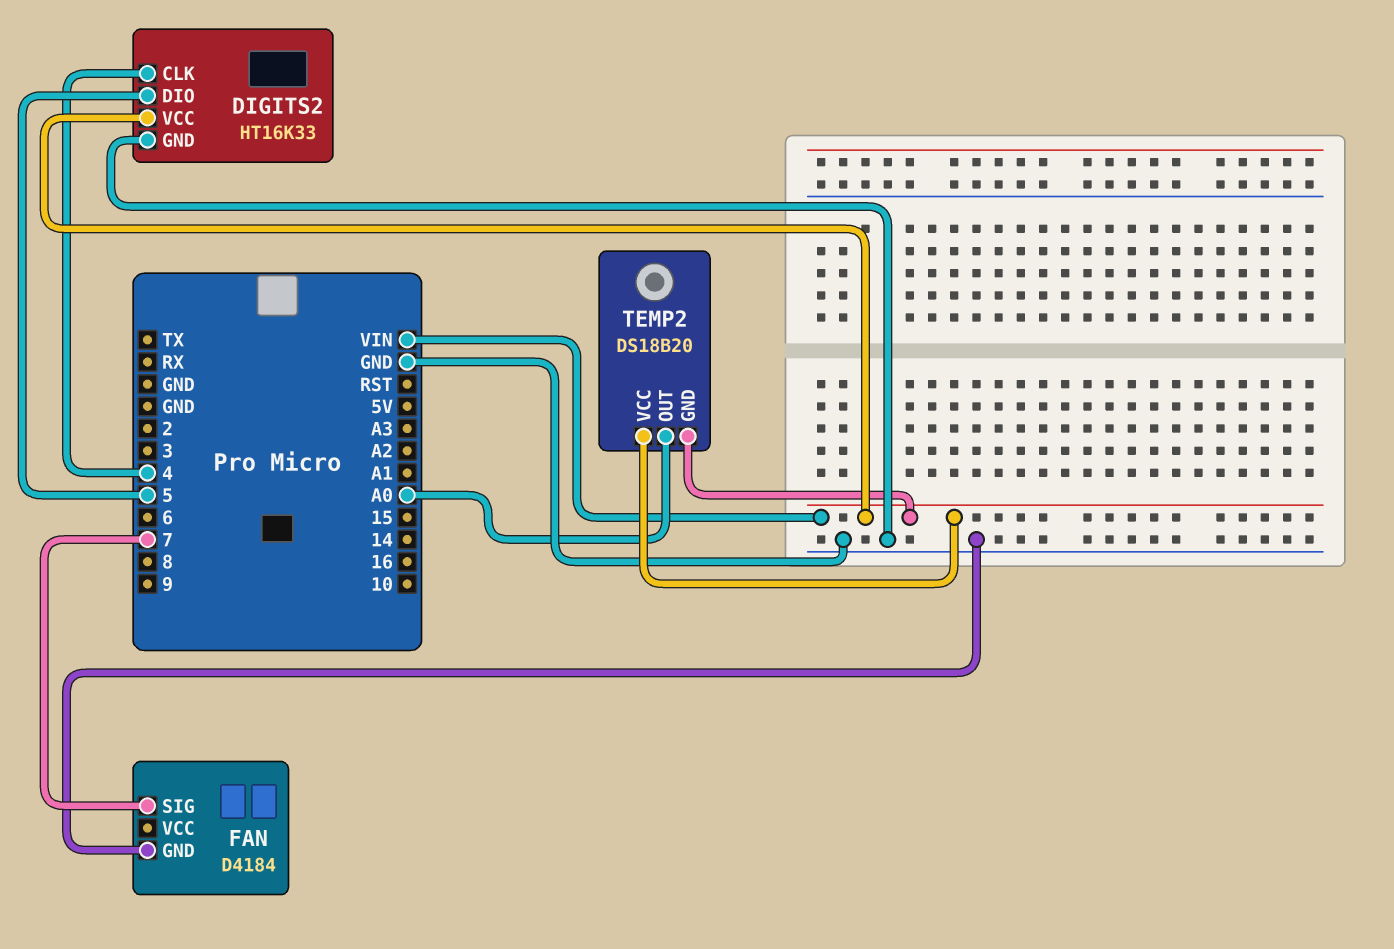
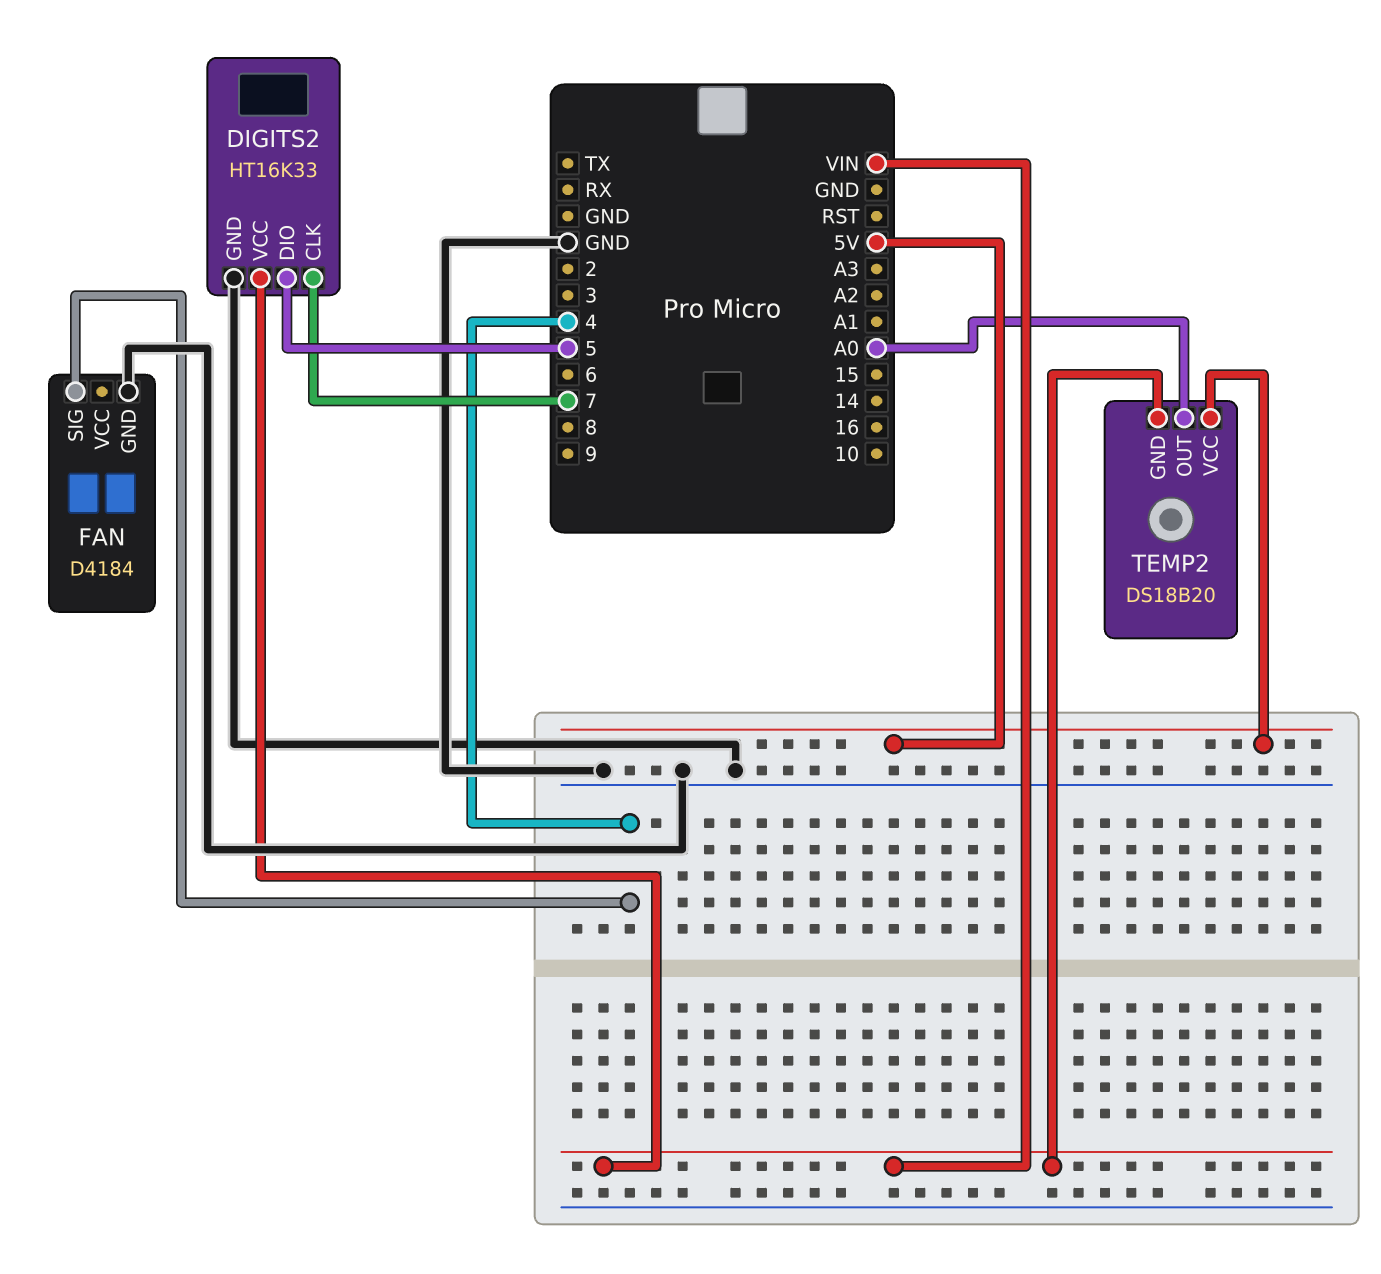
DIGITS2 pin CLK: 4 -> 7
FAN pin SIG: 7 -> 4
TEMP2 pin VCC: VIN -> 5V

